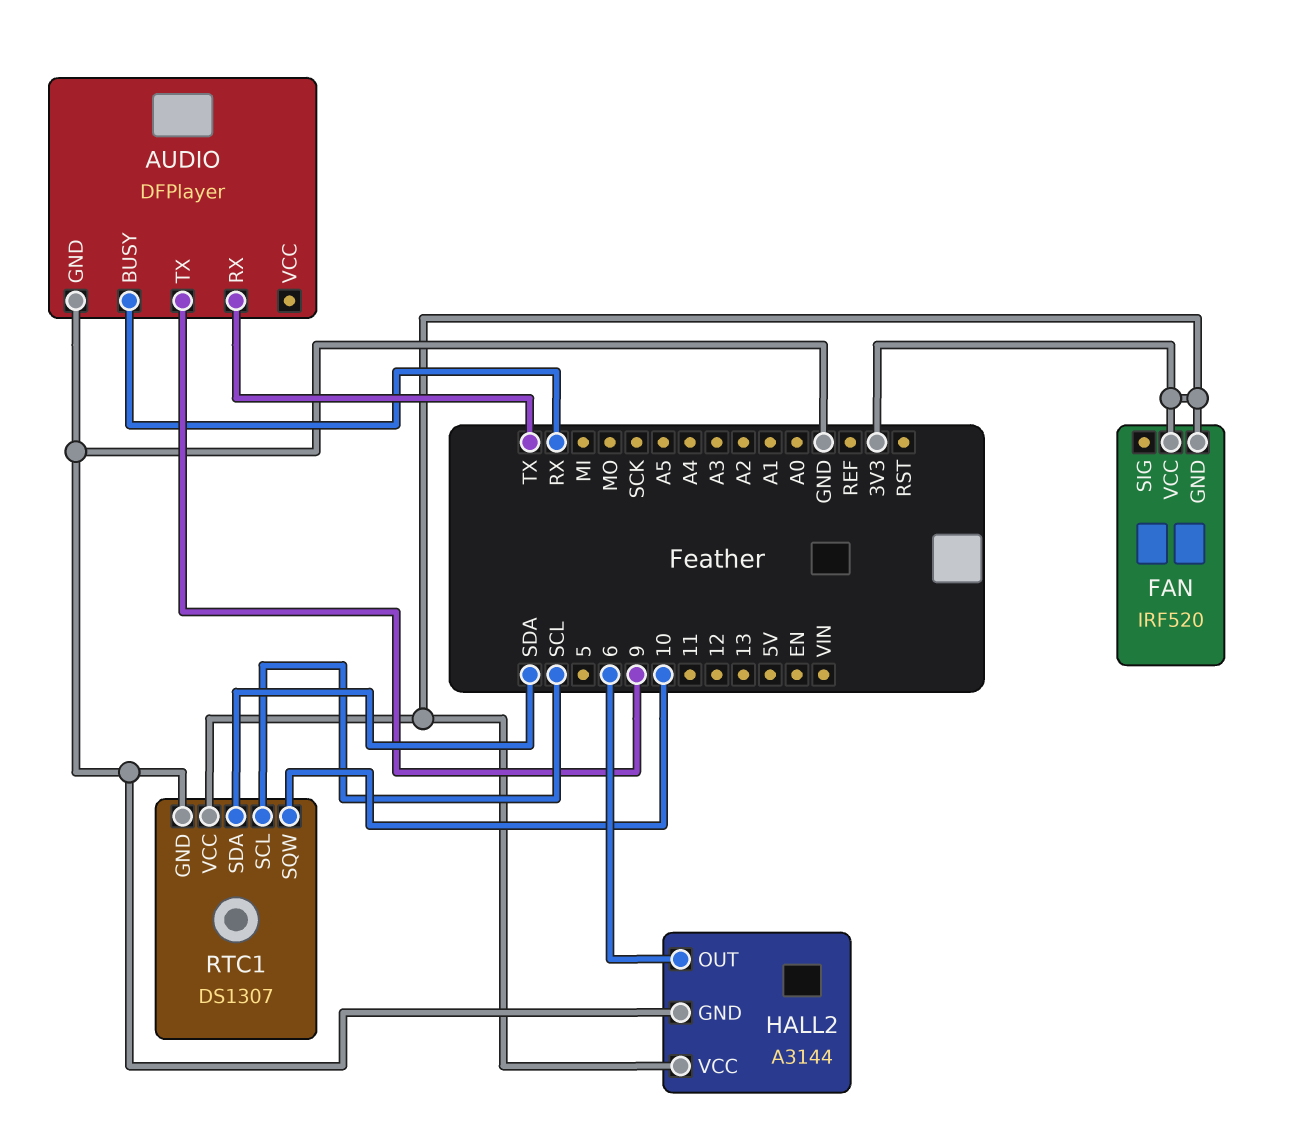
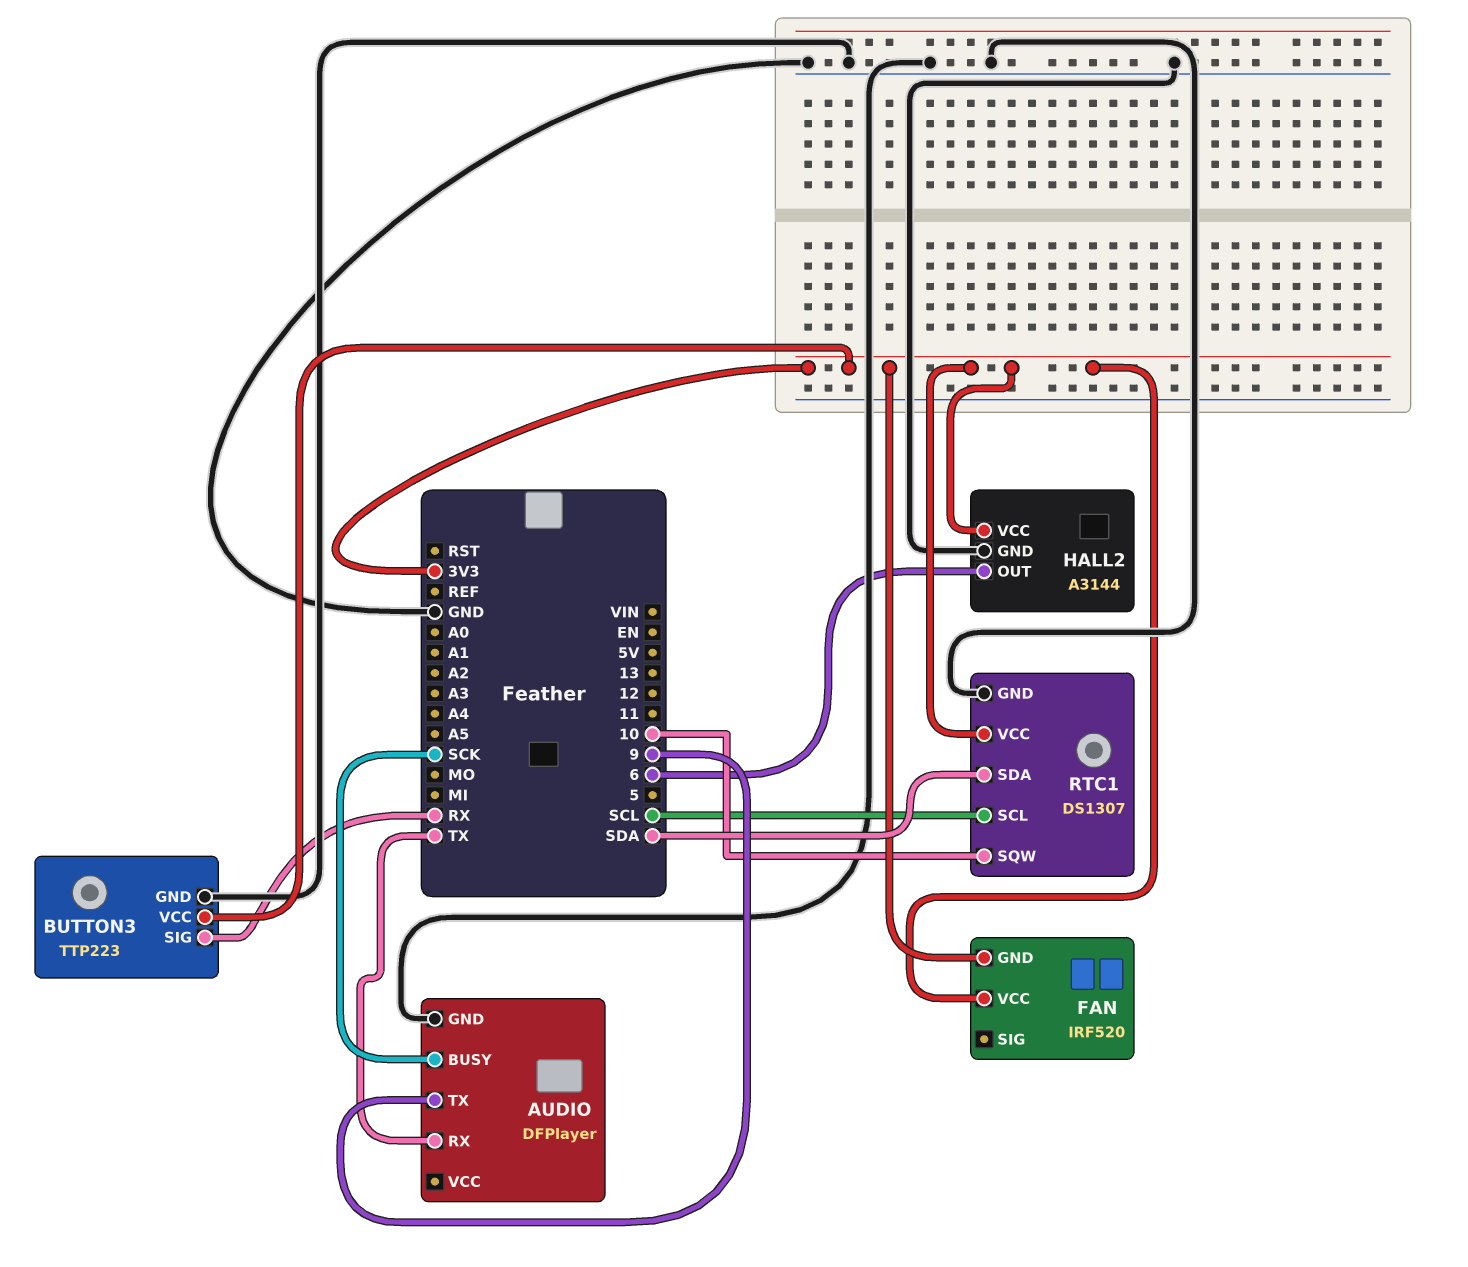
AUDIO pin BUSY: RX -> SCK
BUTTON3: none -> TTP223
BUTTON3 pin GND: none -> GND
BUTTON3 pin SIG: none -> RX
BUTTON3 pin VCC: none -> 3V3

